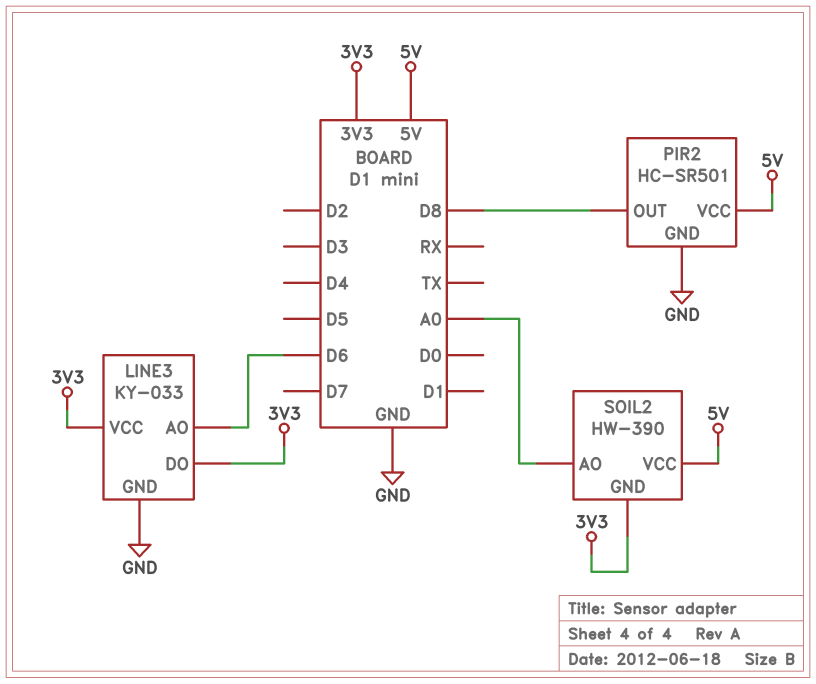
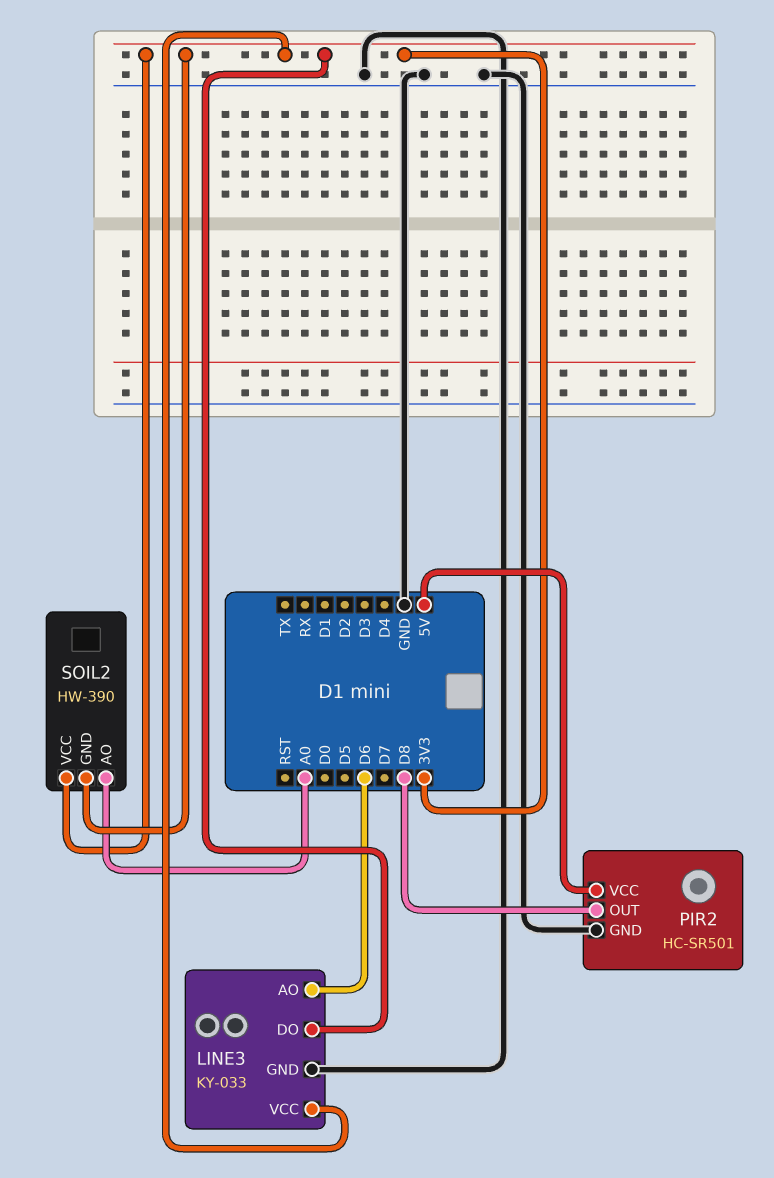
SOIL2 pin VCC: 5V -> 3V3

